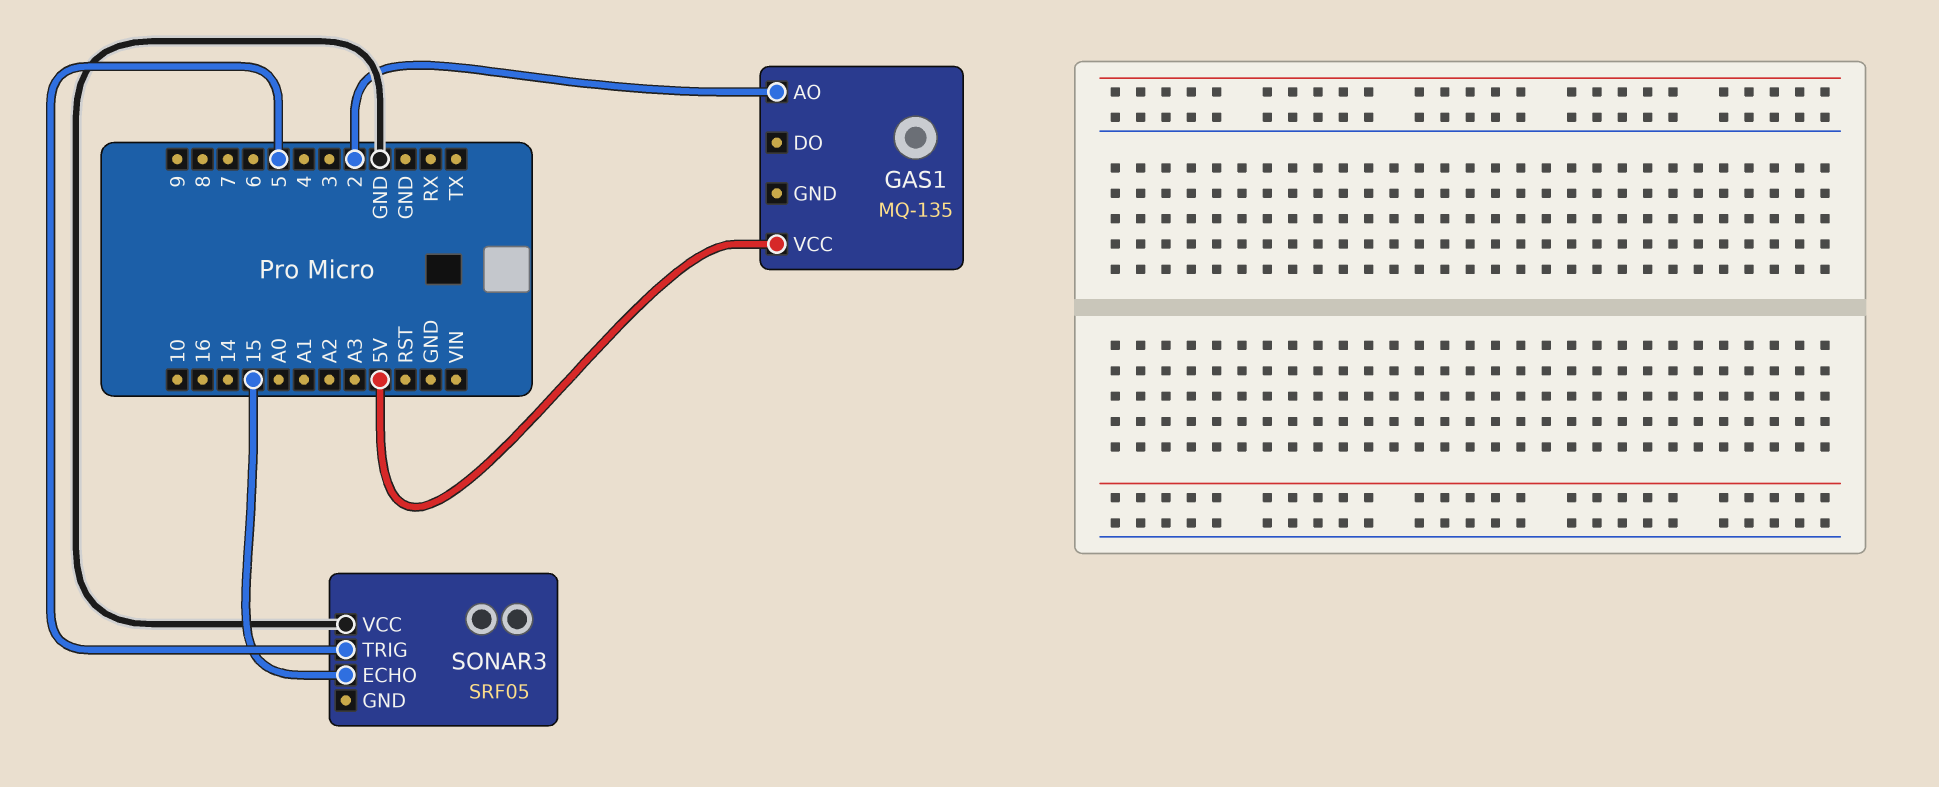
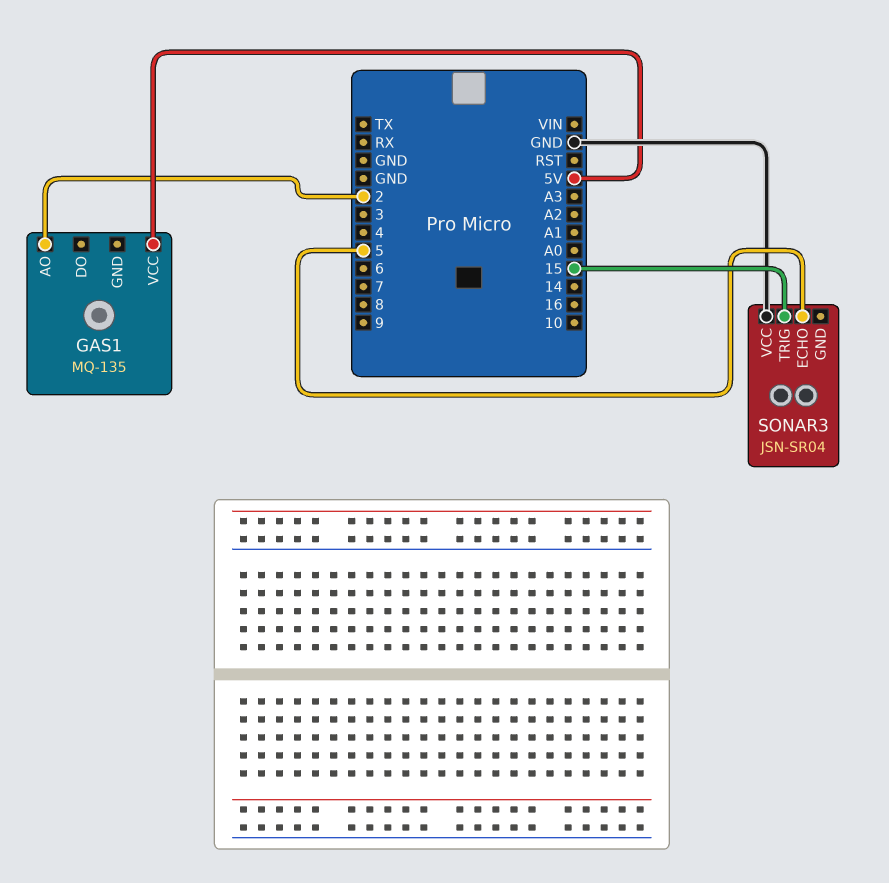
SONAR3: SRF05 -> JSN-SR04
SONAR3 pin ECHO: 15 -> 5
SONAR3 pin TRIG: 5 -> 15

